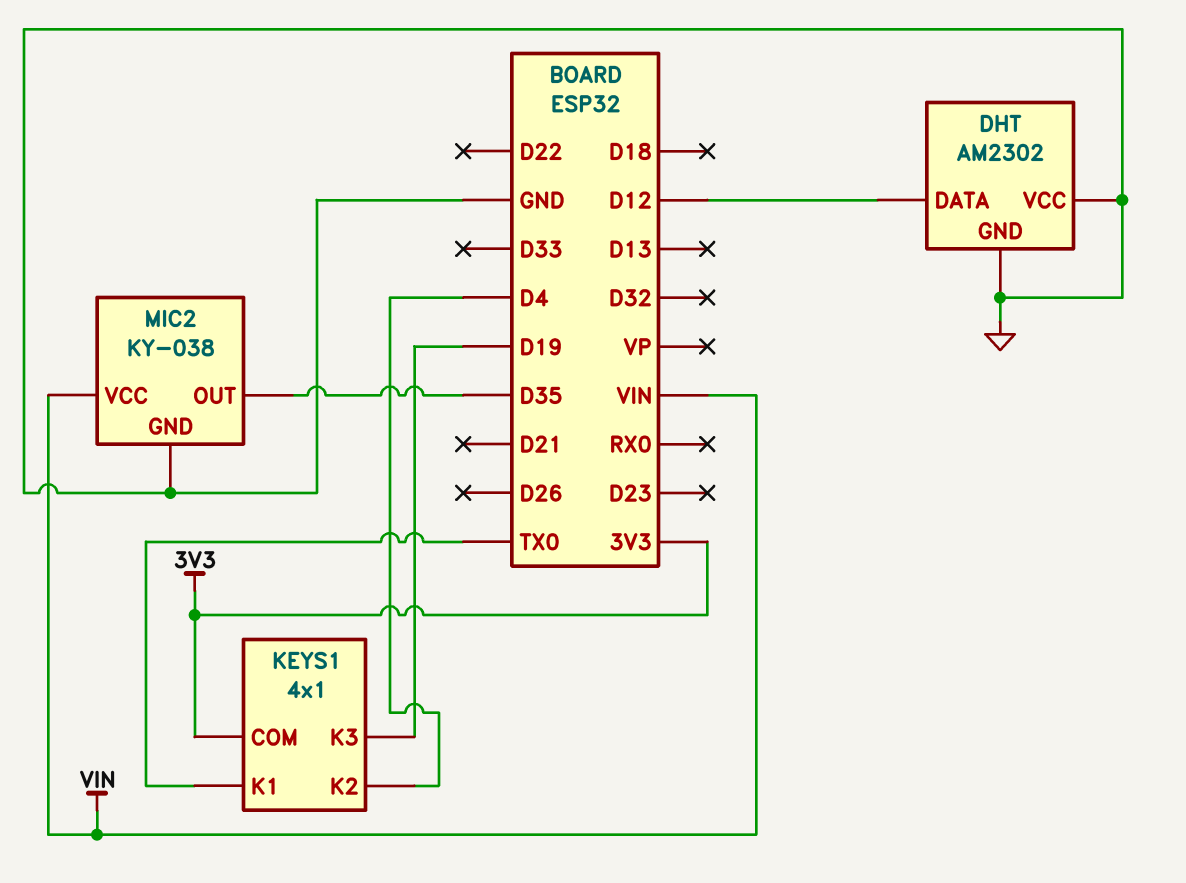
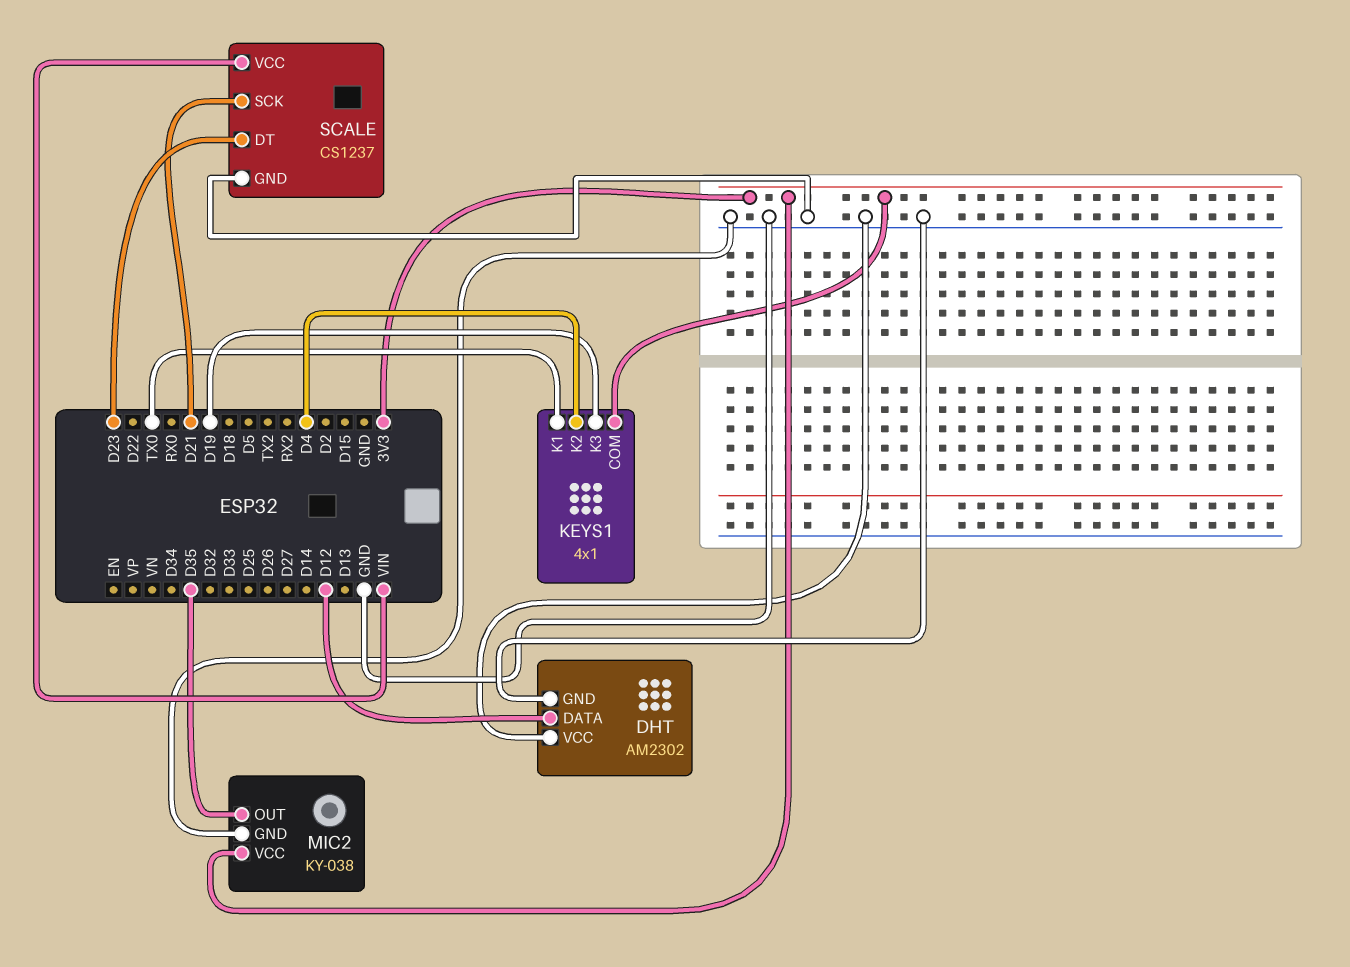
MIC2 pin VCC: VIN -> 3V3
SCALE: none -> CS1237
SCALE pin DT: none -> D23
SCALE pin GND: none -> GND
SCALE pin SCK: none -> D21
SCALE pin VCC: none -> VIN

